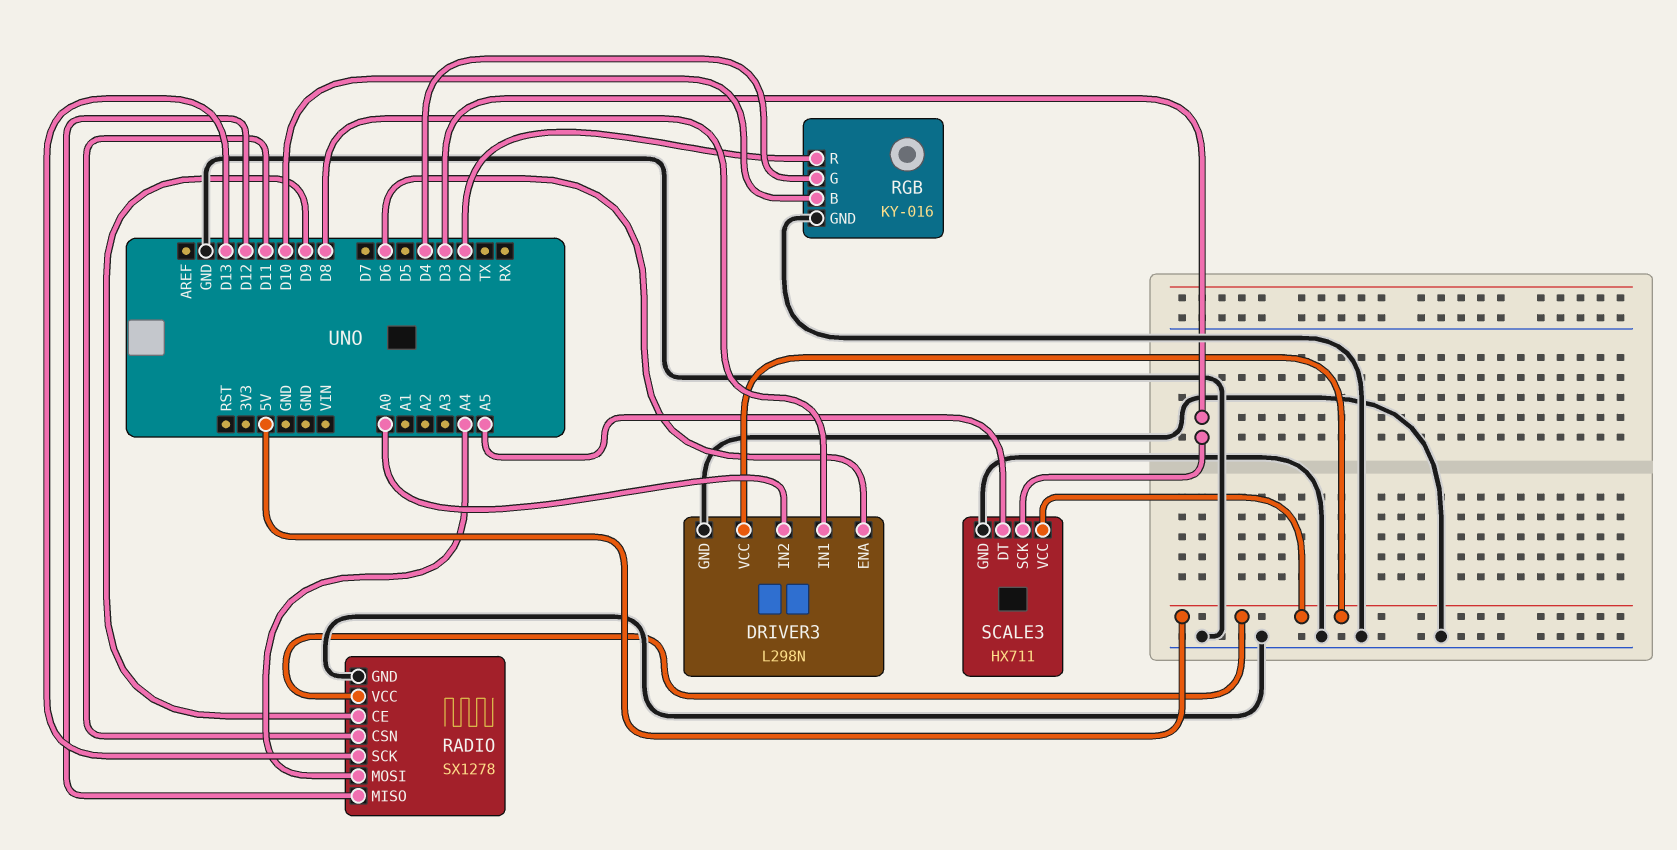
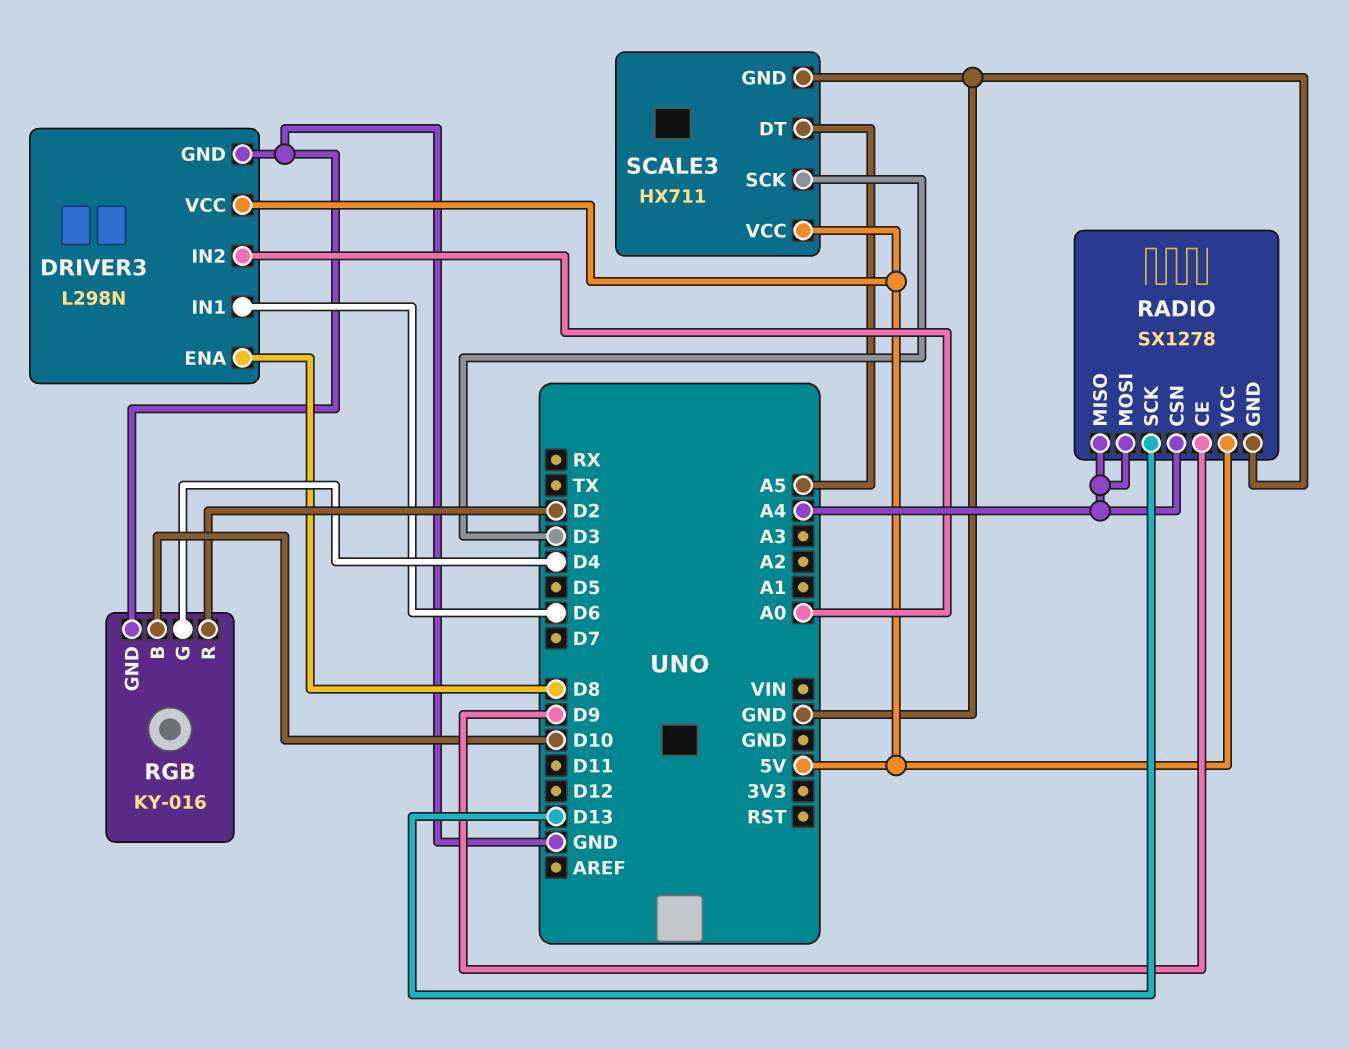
DRIVER3 pin ENA: D6 -> D8
DRIVER3 pin IN1: D8 -> D6
RADIO pin CSN: D11 -> A4
RADIO pin MISO: D12 -> A4

